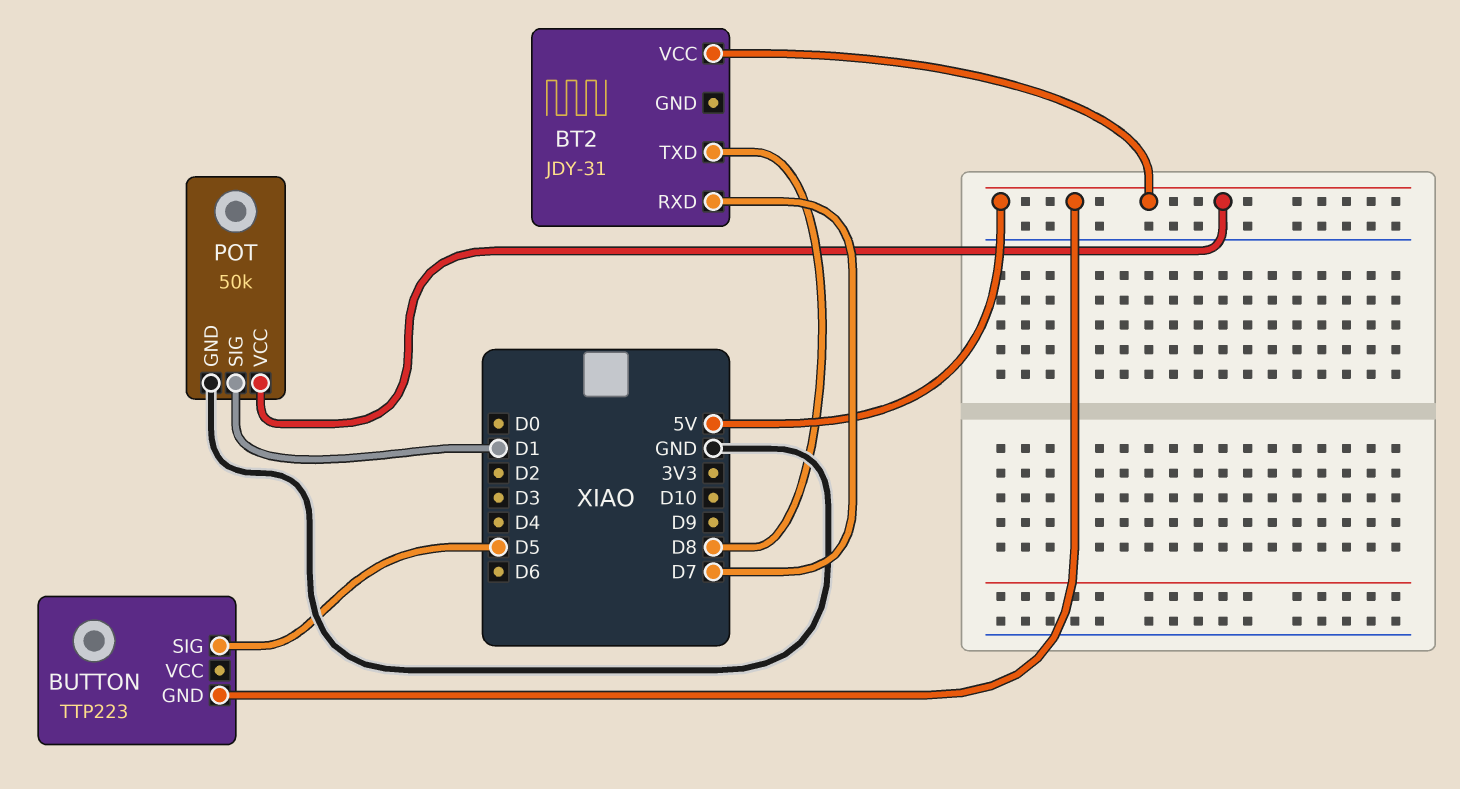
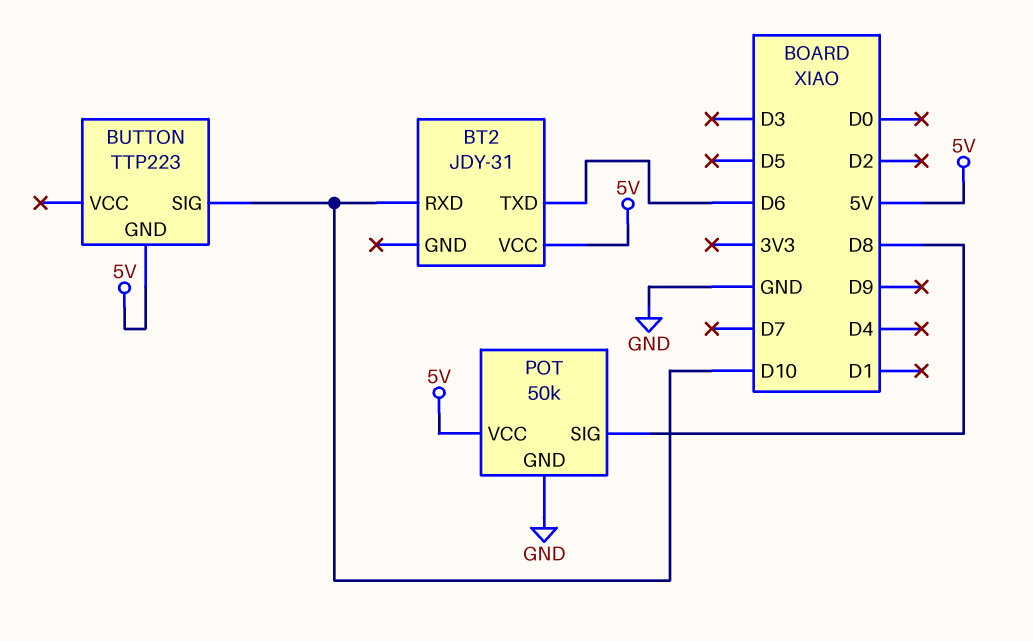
BT2 pin RXD: D7 -> D10
BT2 pin TXD: D8 -> D6
BUTTON pin SIG: D5 -> D10
POT pin SIG: D1 -> D8

